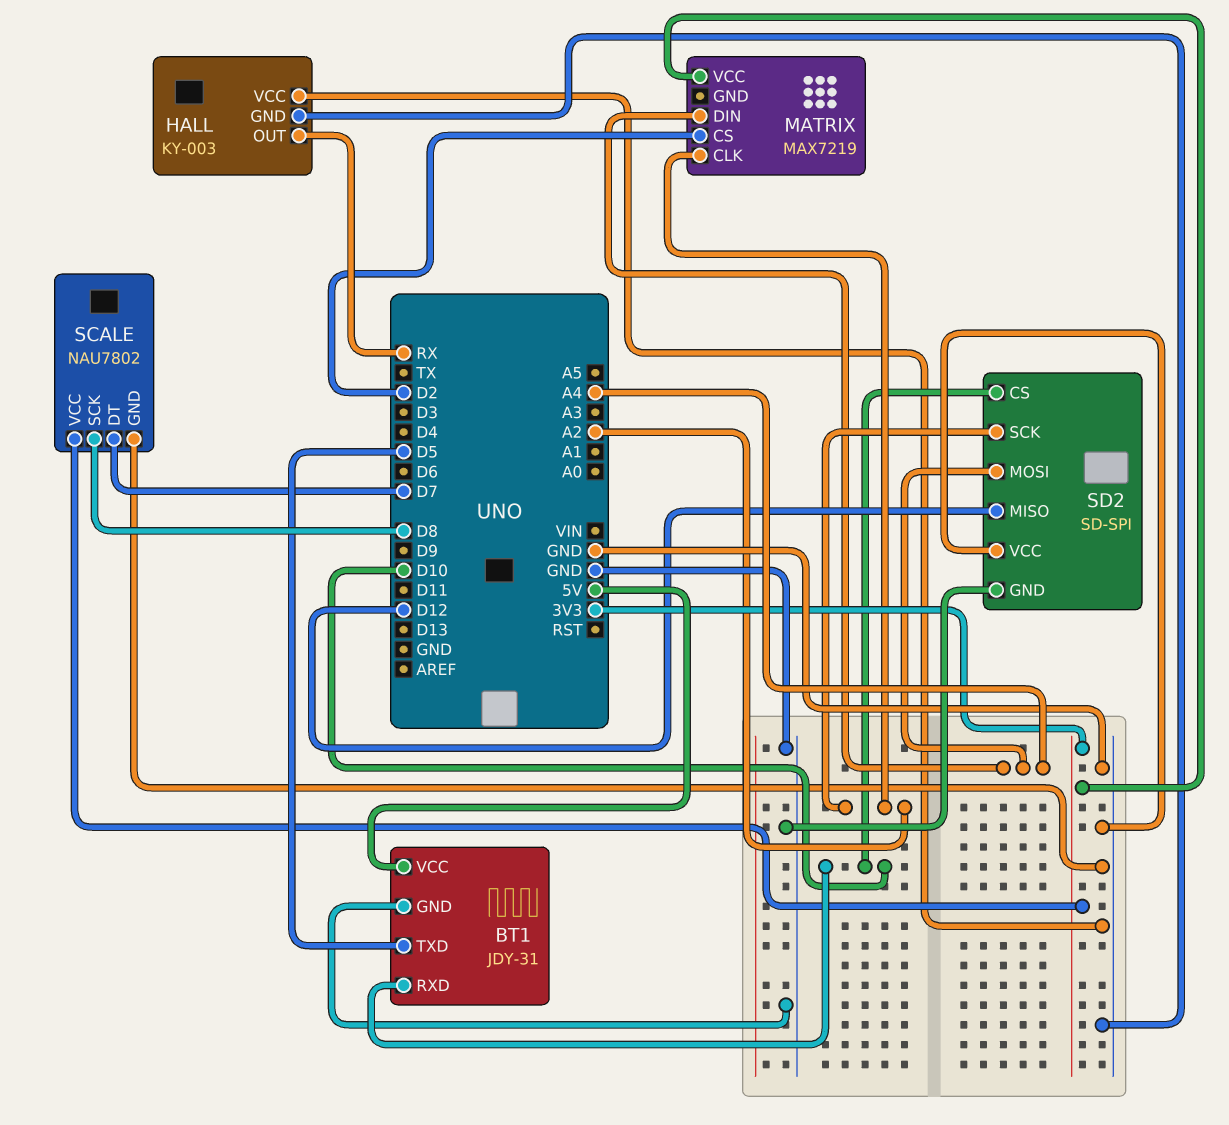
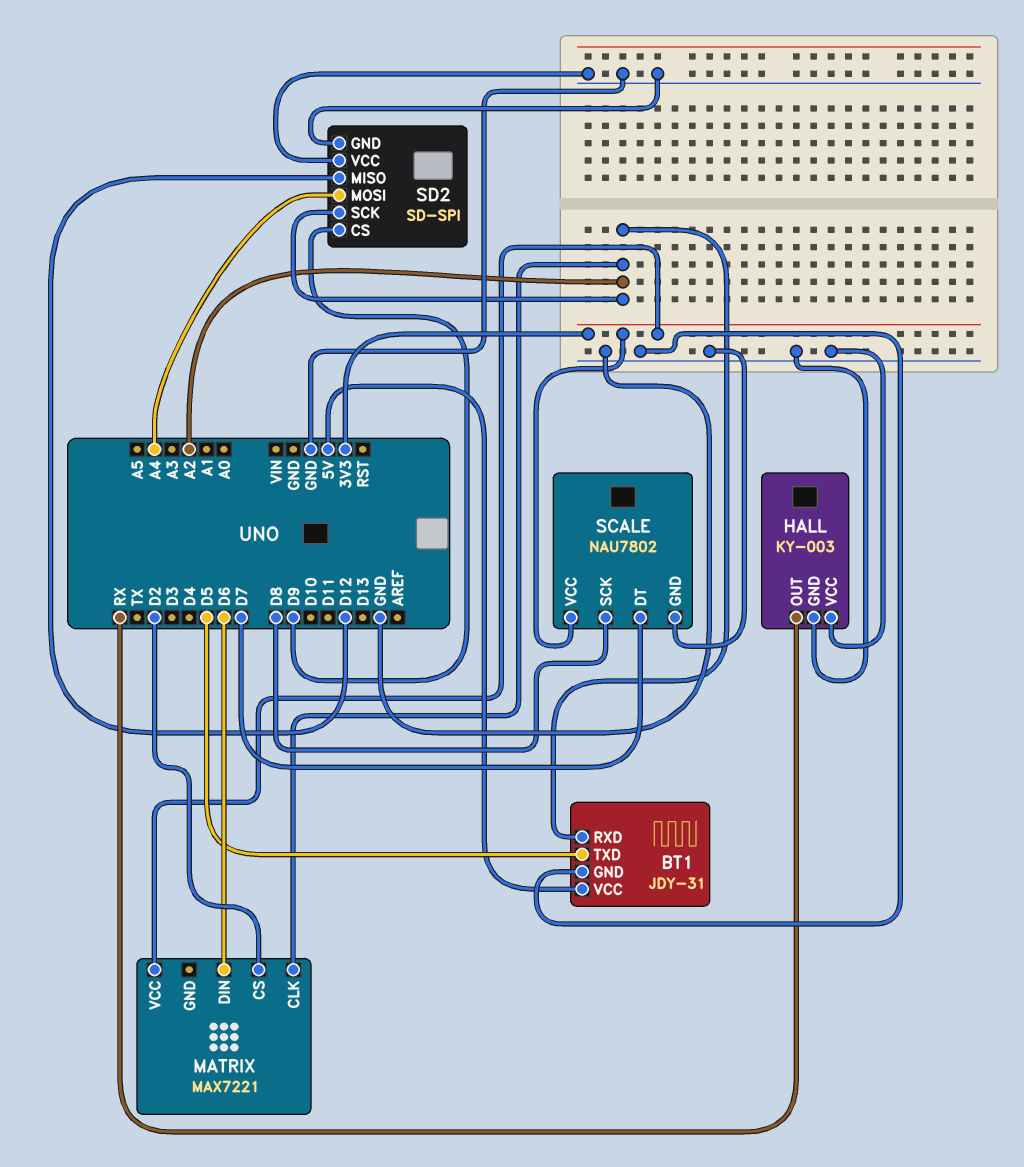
BT1 pin RXD: D10 -> A2
MATRIX: MAX7219 -> MAX7221
MATRIX pin DIN: A4 -> D6
SD2 pin CS: D10 -> D9

